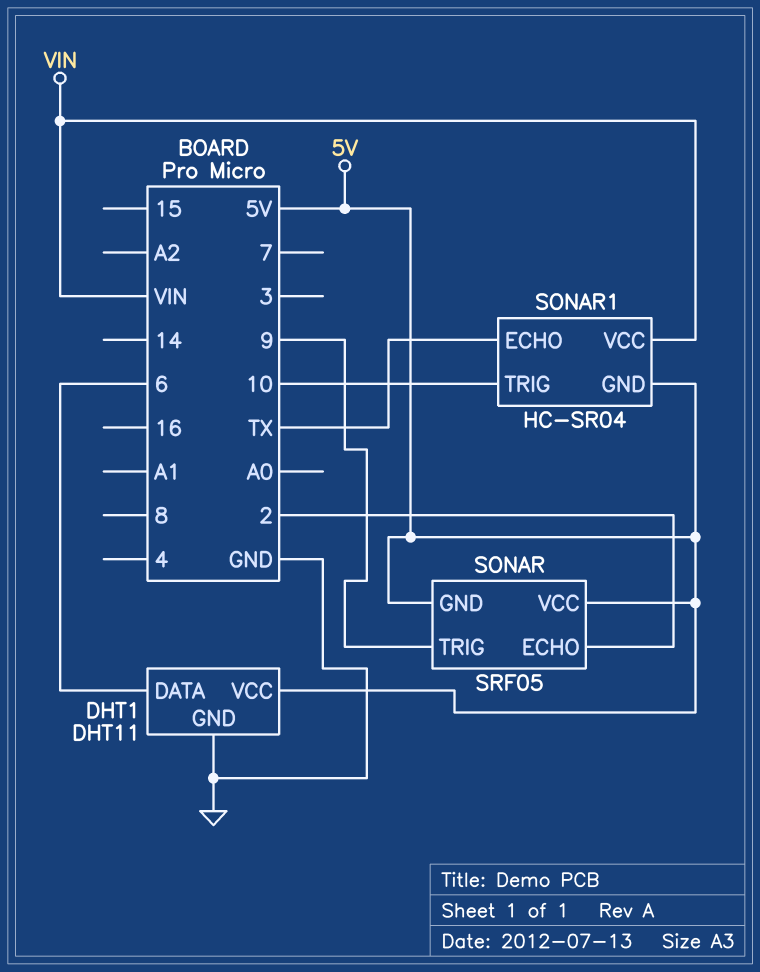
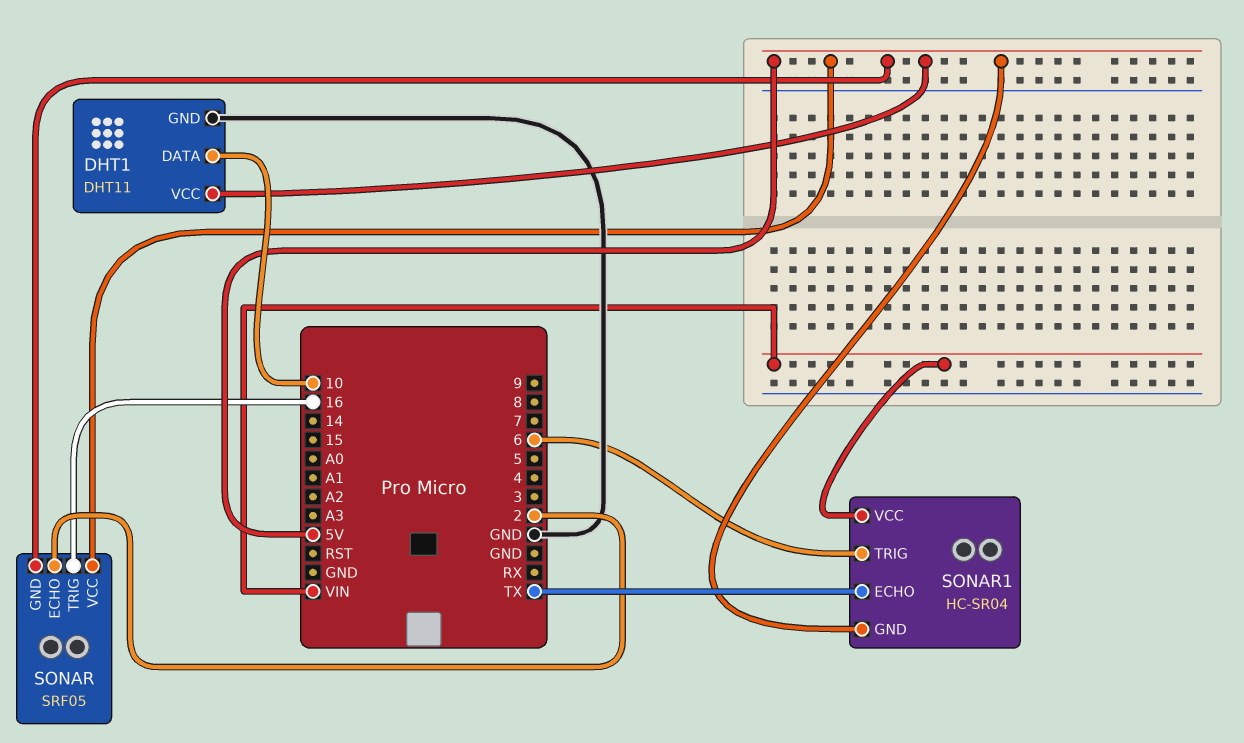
DHT1 pin DATA: 6 -> 10
SONAR pin TRIG: 9 -> 16
SONAR1 pin TRIG: 10 -> 6

